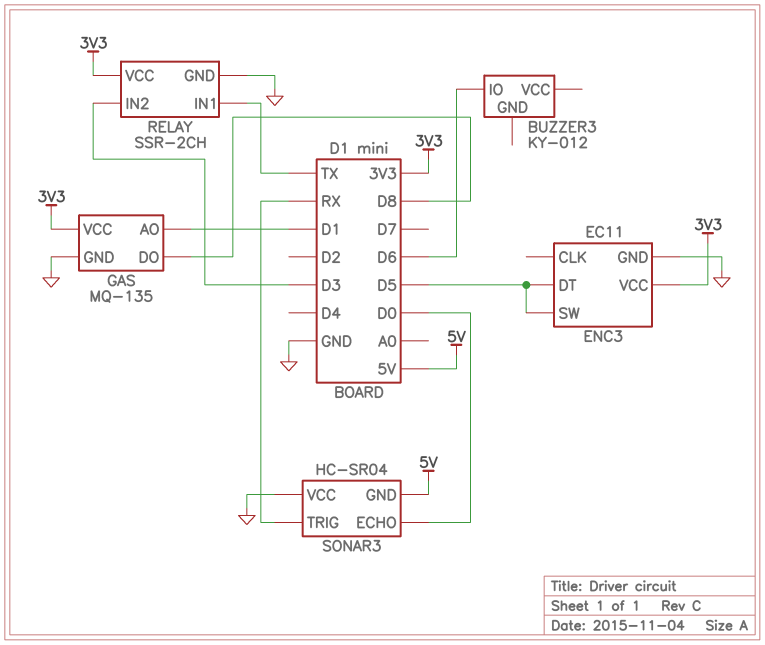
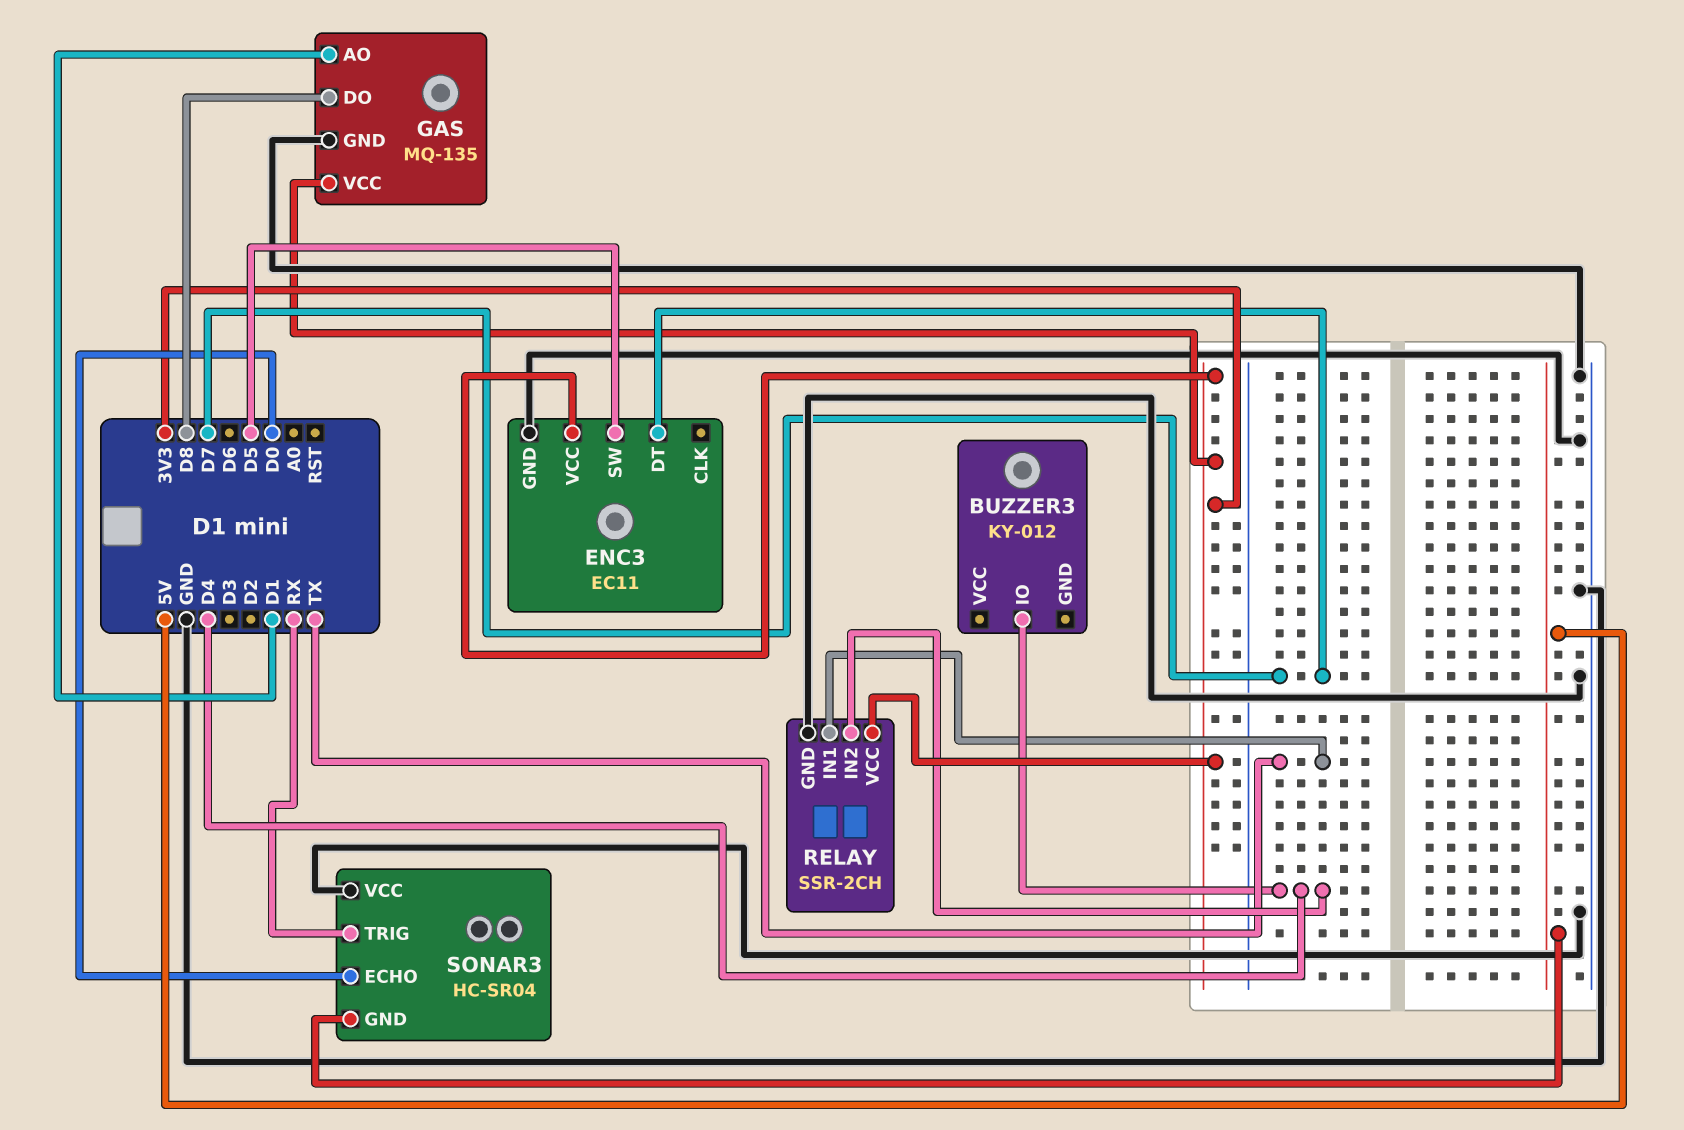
BUZZER3 pin IO: D6 -> D4
ENC3 pin DT: D5 -> D7
RELAY pin IN2: D3 -> D4

